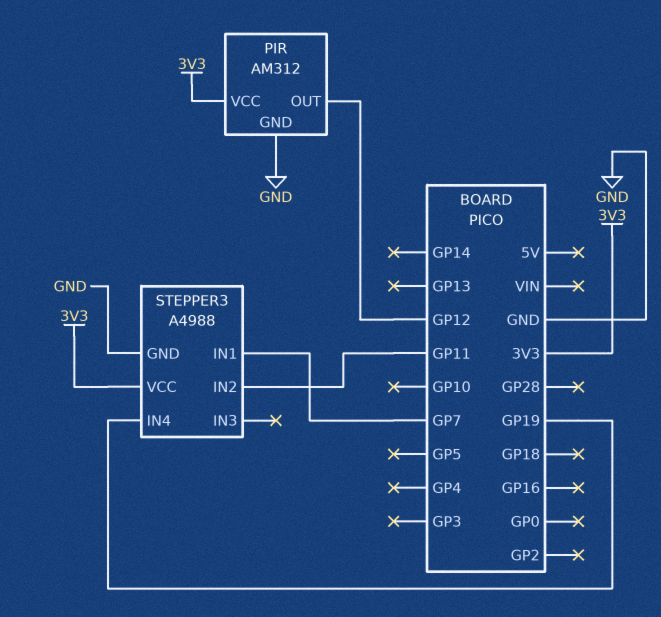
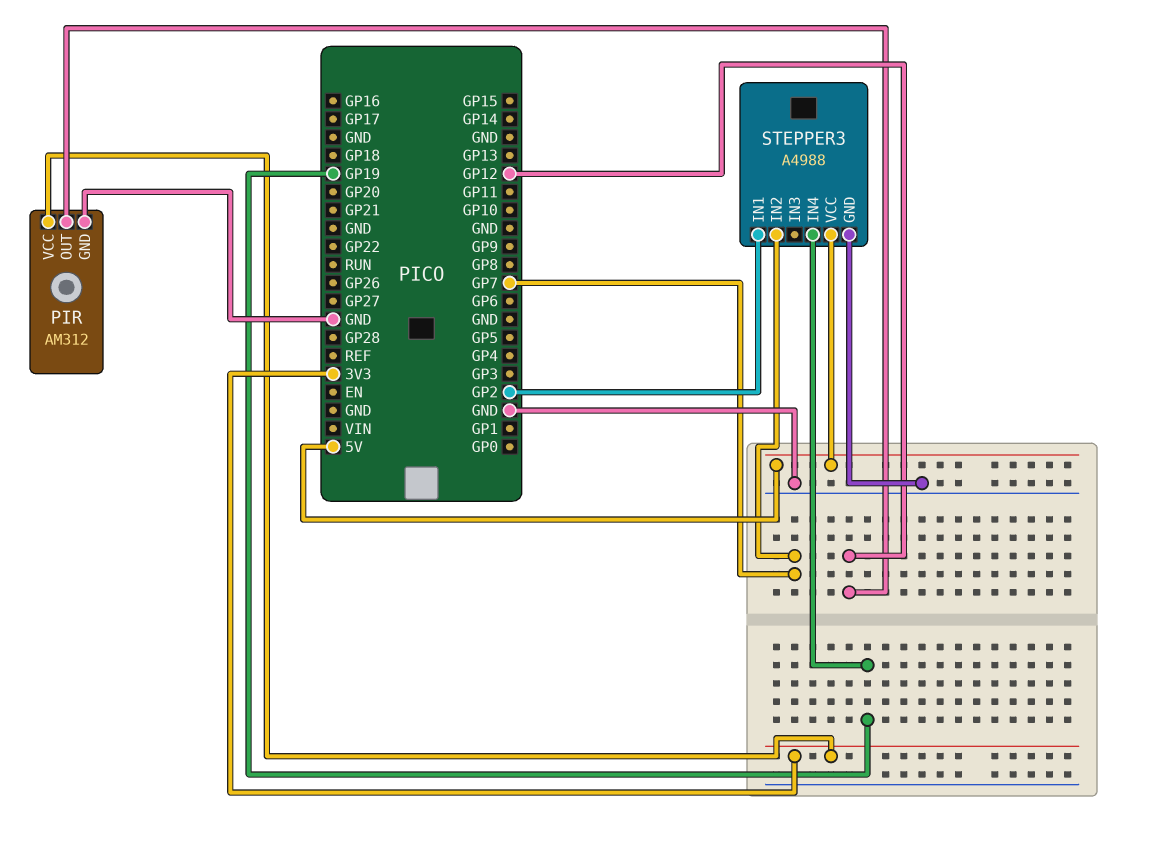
STEPPER3 pin IN1: GP7 -> GP2
STEPPER3 pin IN2: GP11 -> GP7
STEPPER3 pin VCC: 3V3 -> 5V

